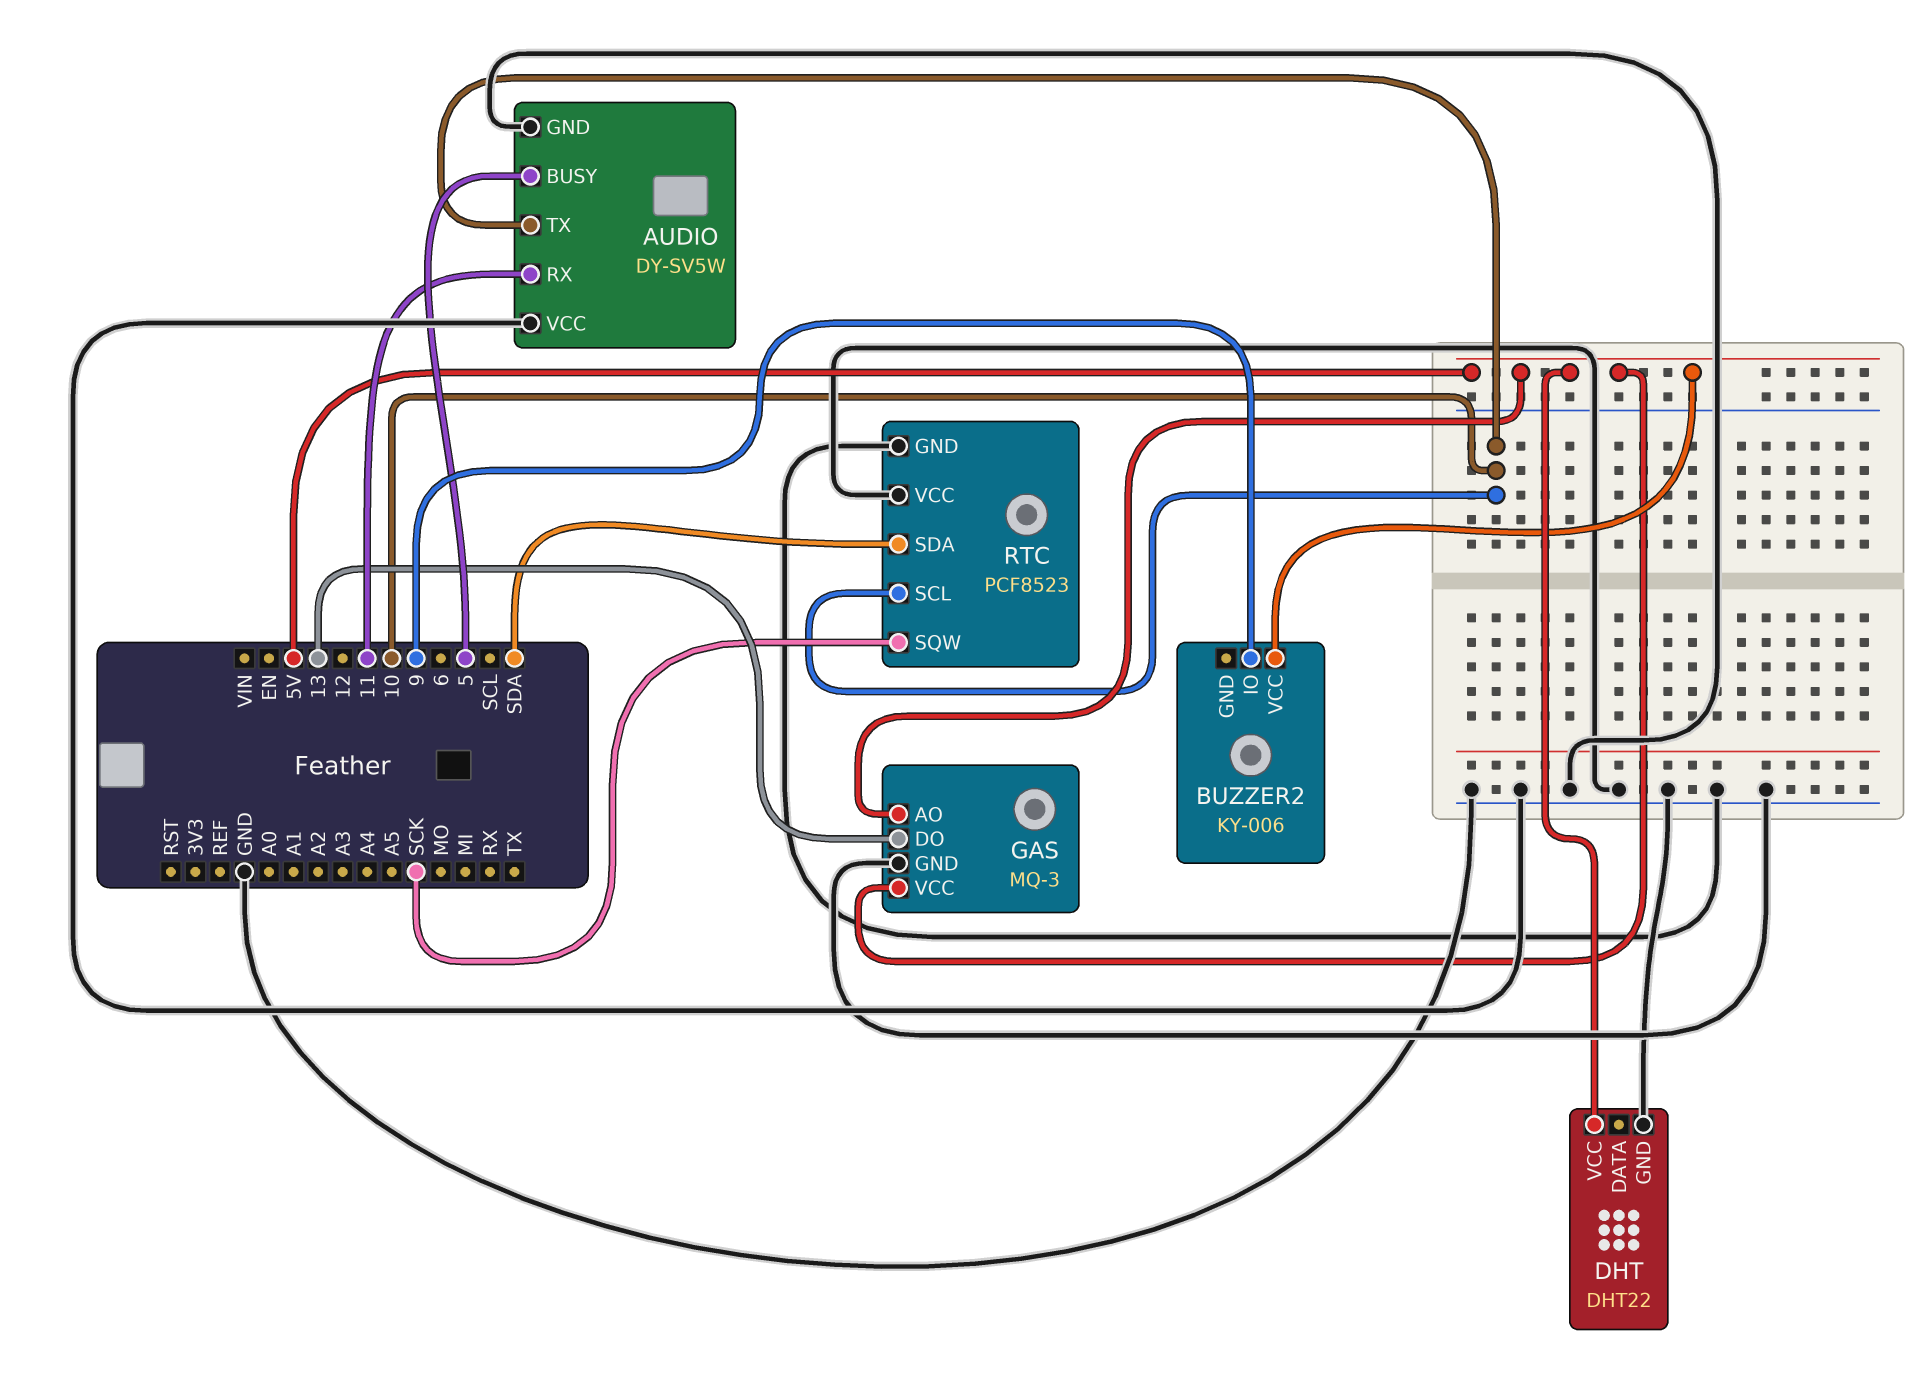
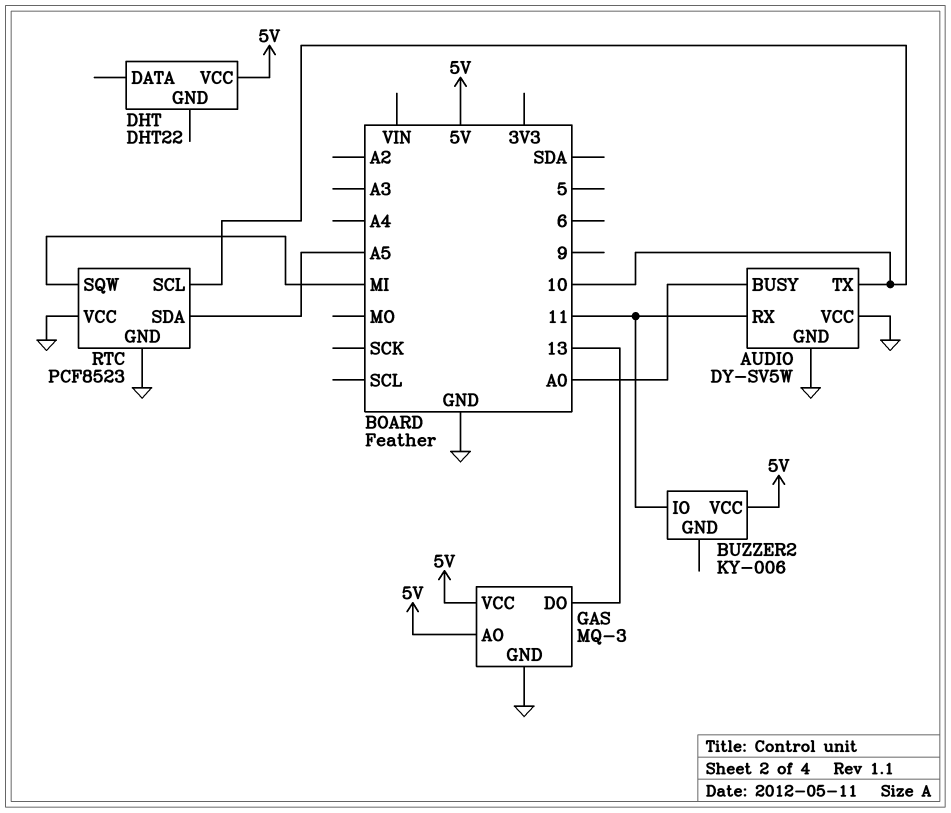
AUDIO pin BUSY: 5 -> A0
BUZZER2 pin IO: 9 -> 11
DHT pin GND: GND -> none
RTC pin SDA: SDA -> A5
RTC pin SQW: SCK -> MI

